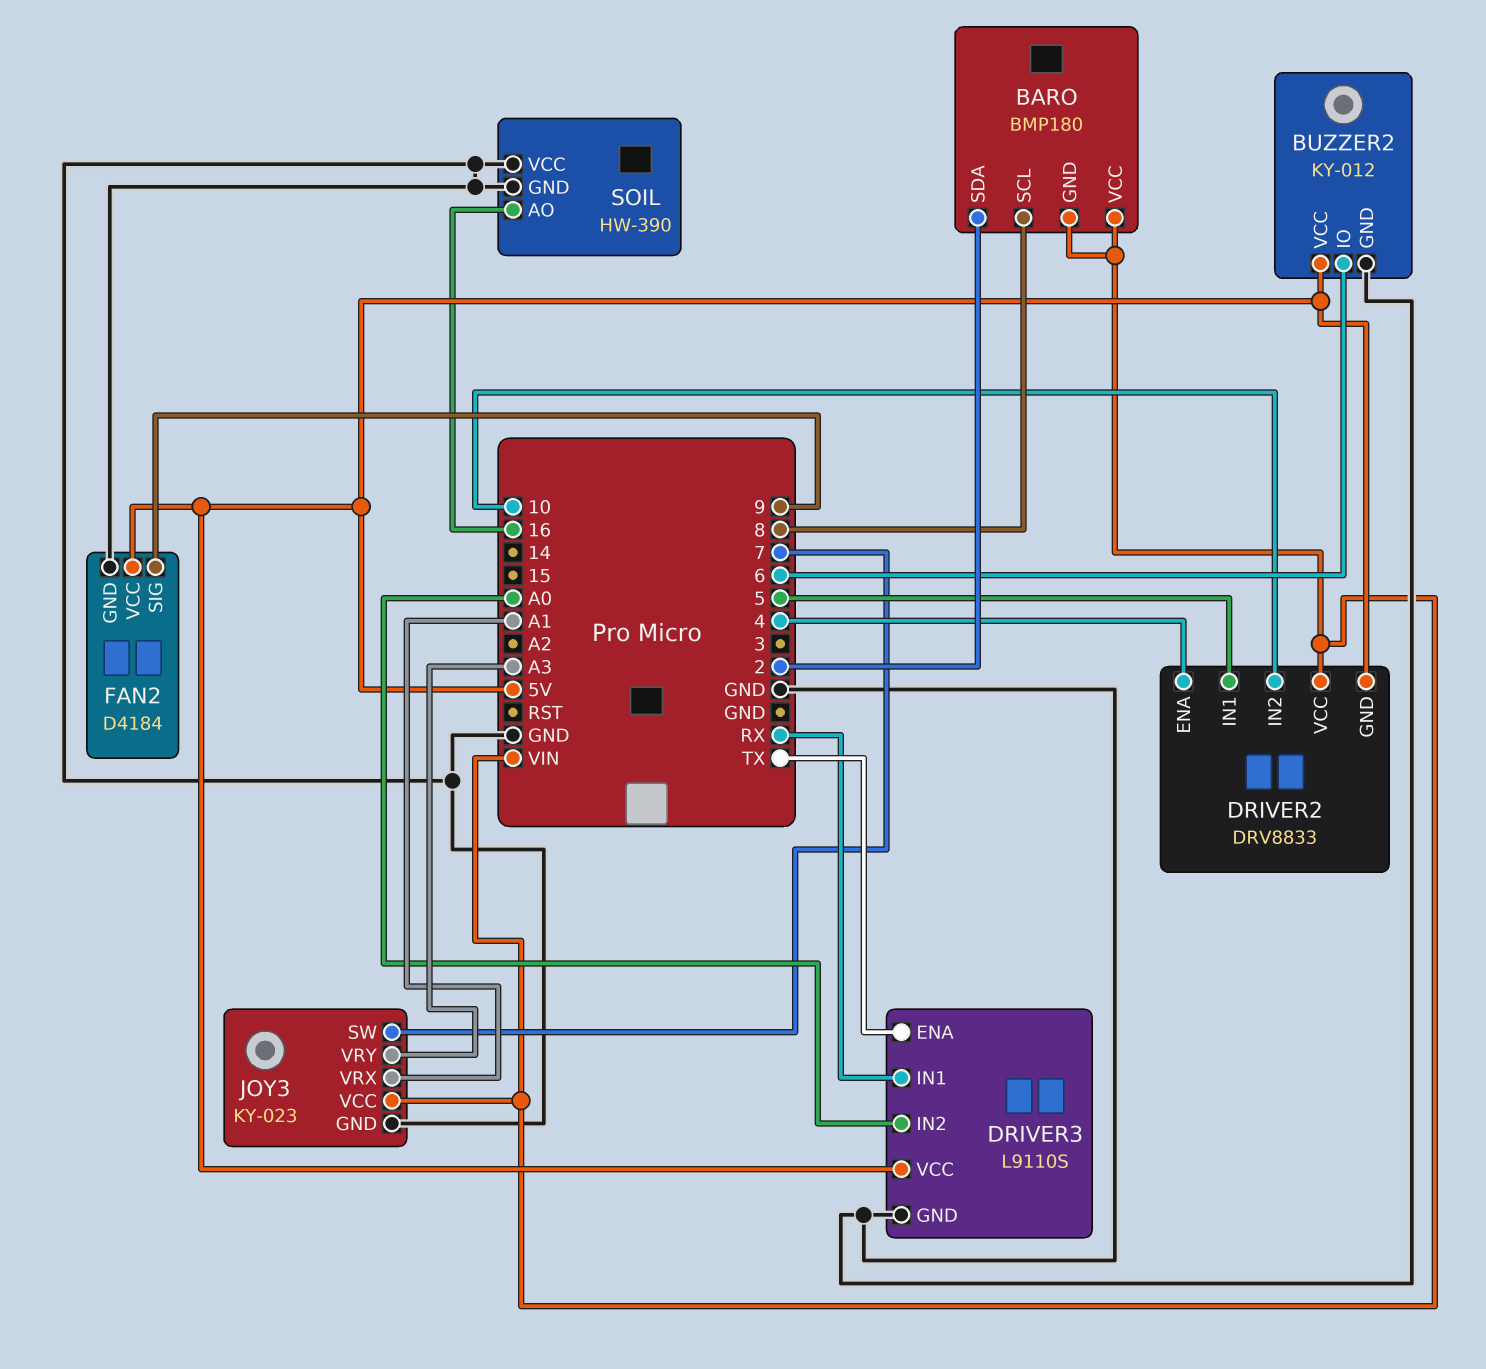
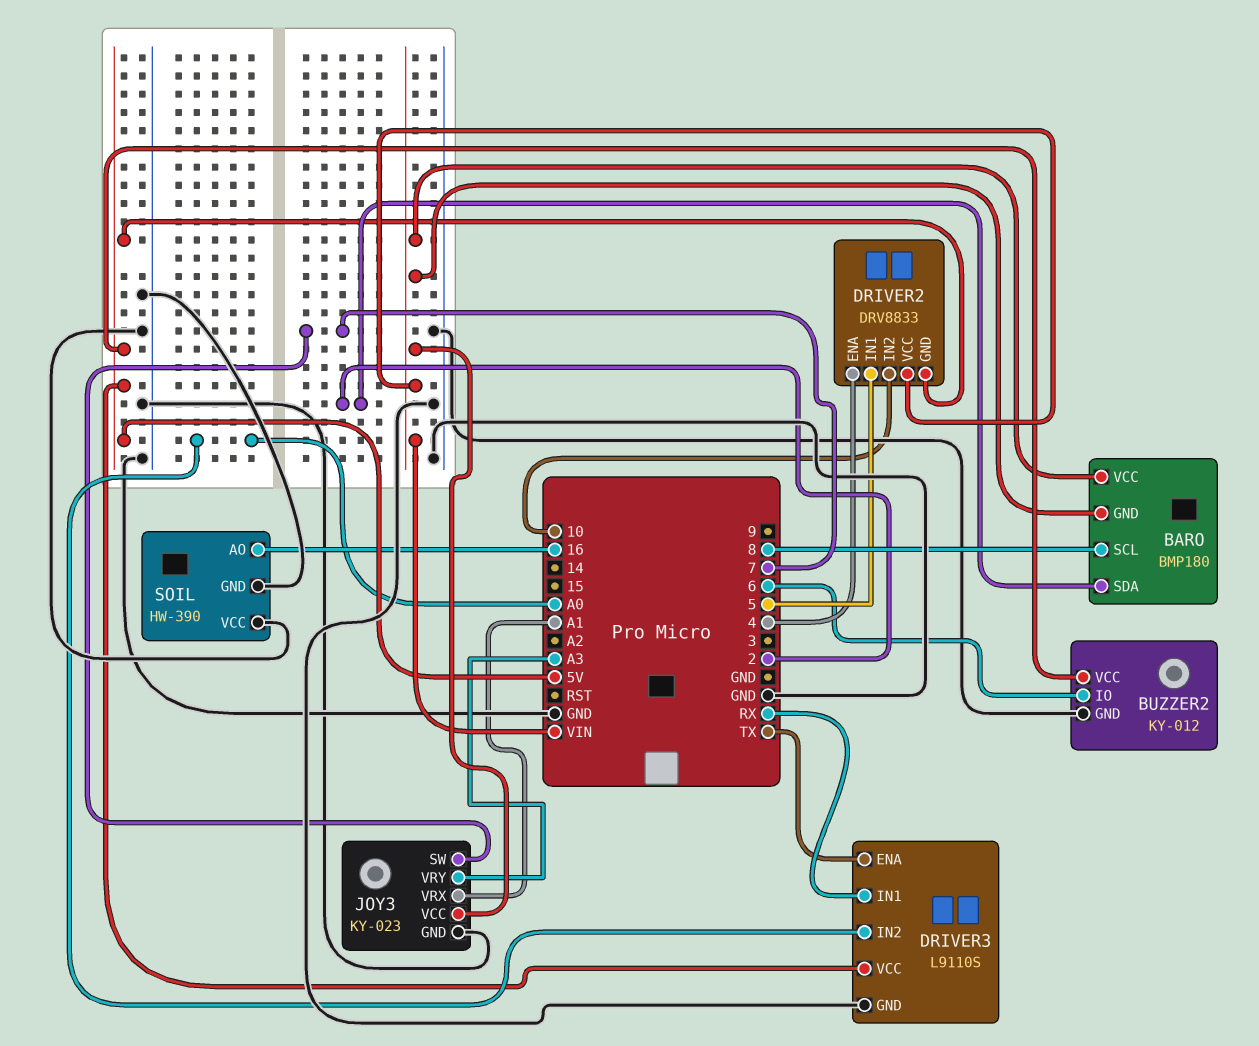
FAN2: D4184 -> none
FAN2 pin GND: GND -> none
FAN2 pin SIG: 9 -> none
FAN2 pin VCC: 5V -> none

